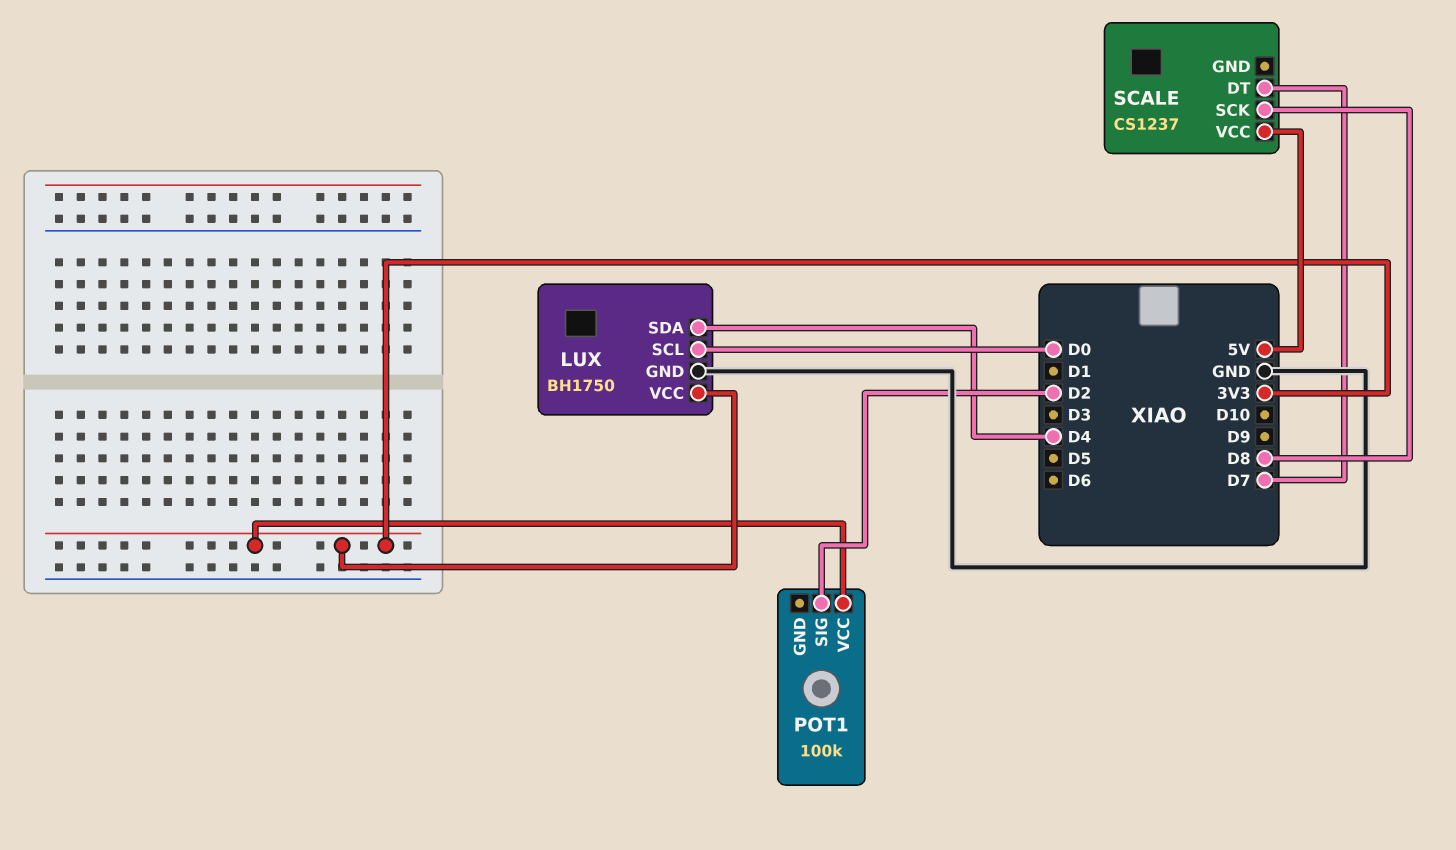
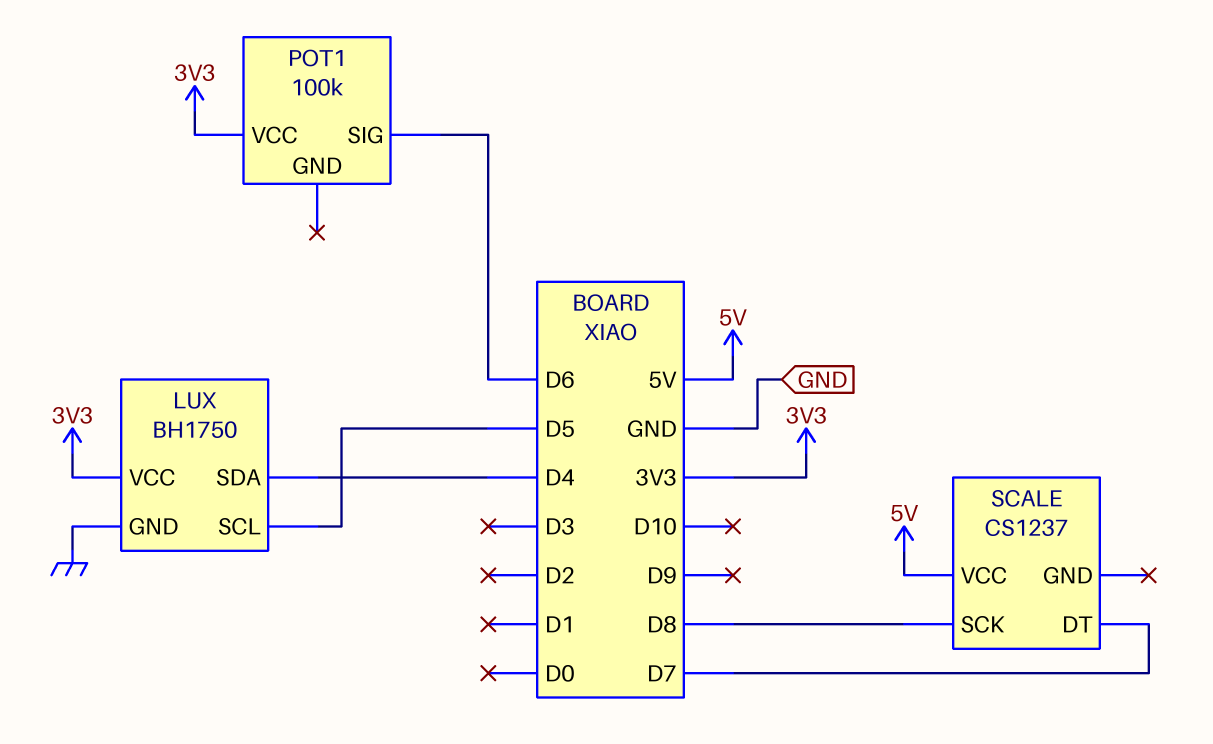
LUX pin SCL: D0 -> D5
POT1 pin SIG: D2 -> D6

